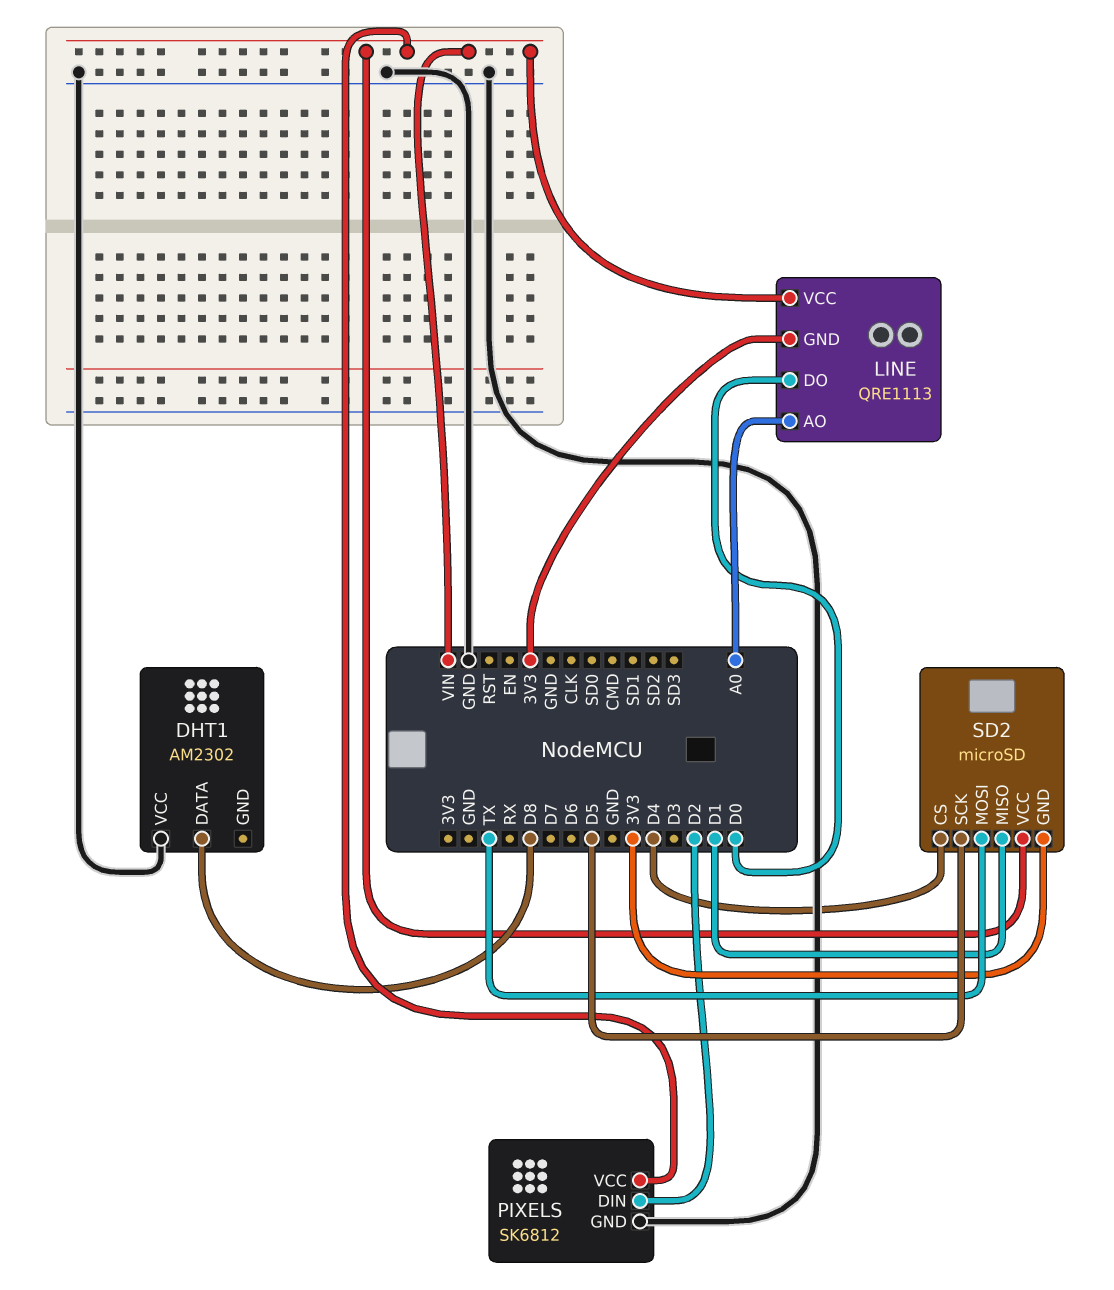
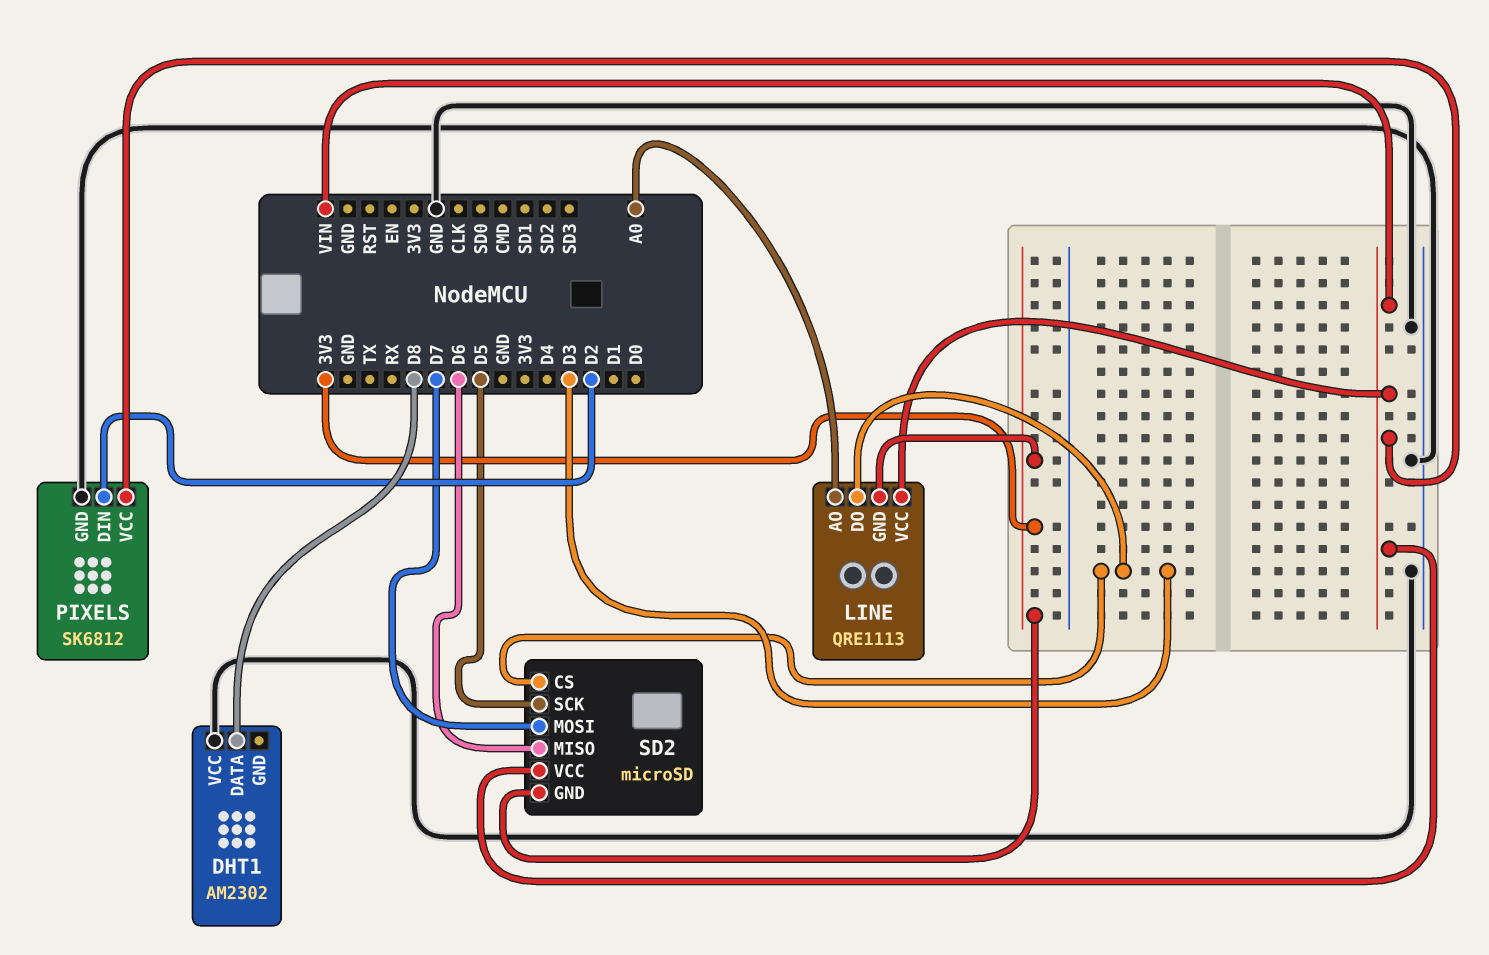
LINE pin DO: D0 -> D3
SD2 pin CS: D4 -> D3
SD2 pin MISO: D1 -> D6
SD2 pin MOSI: TX -> D7

